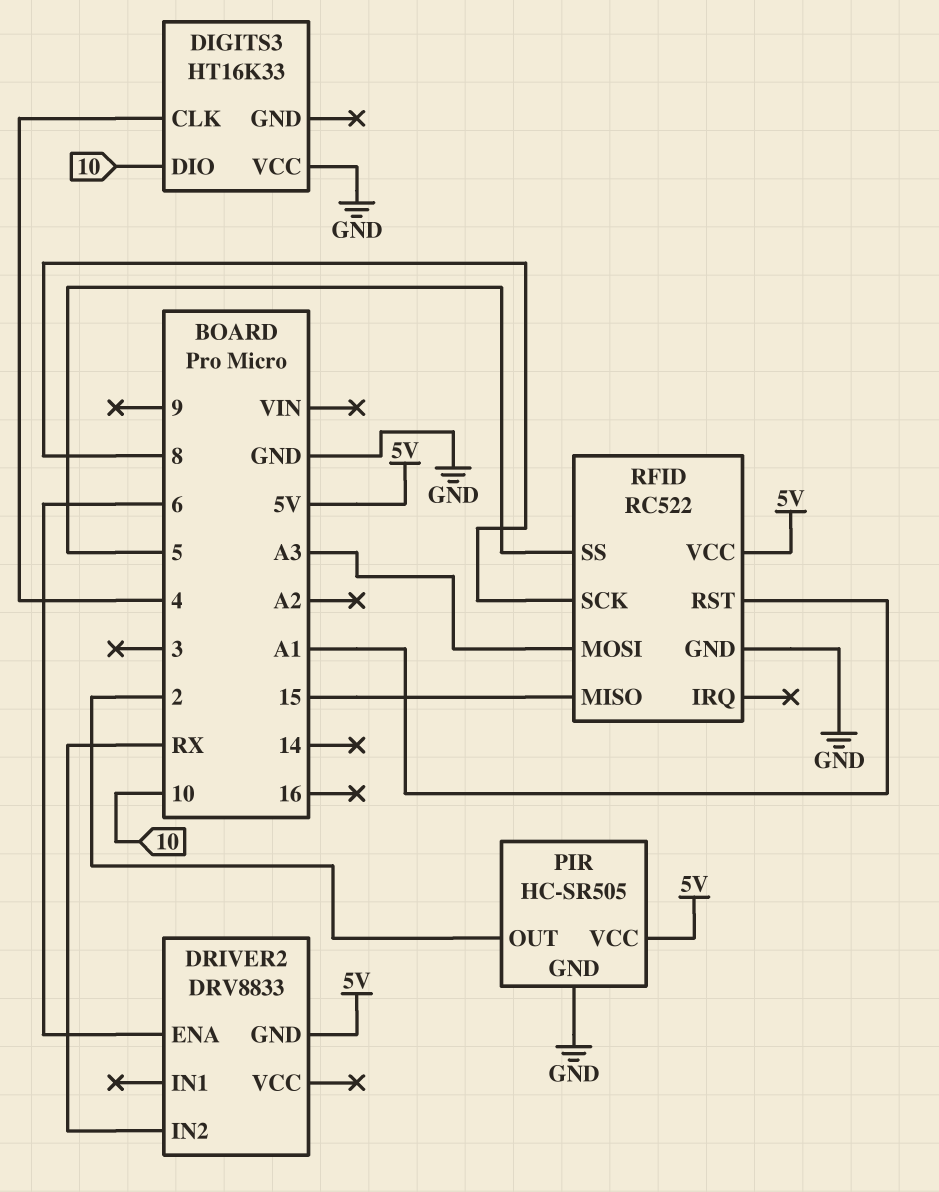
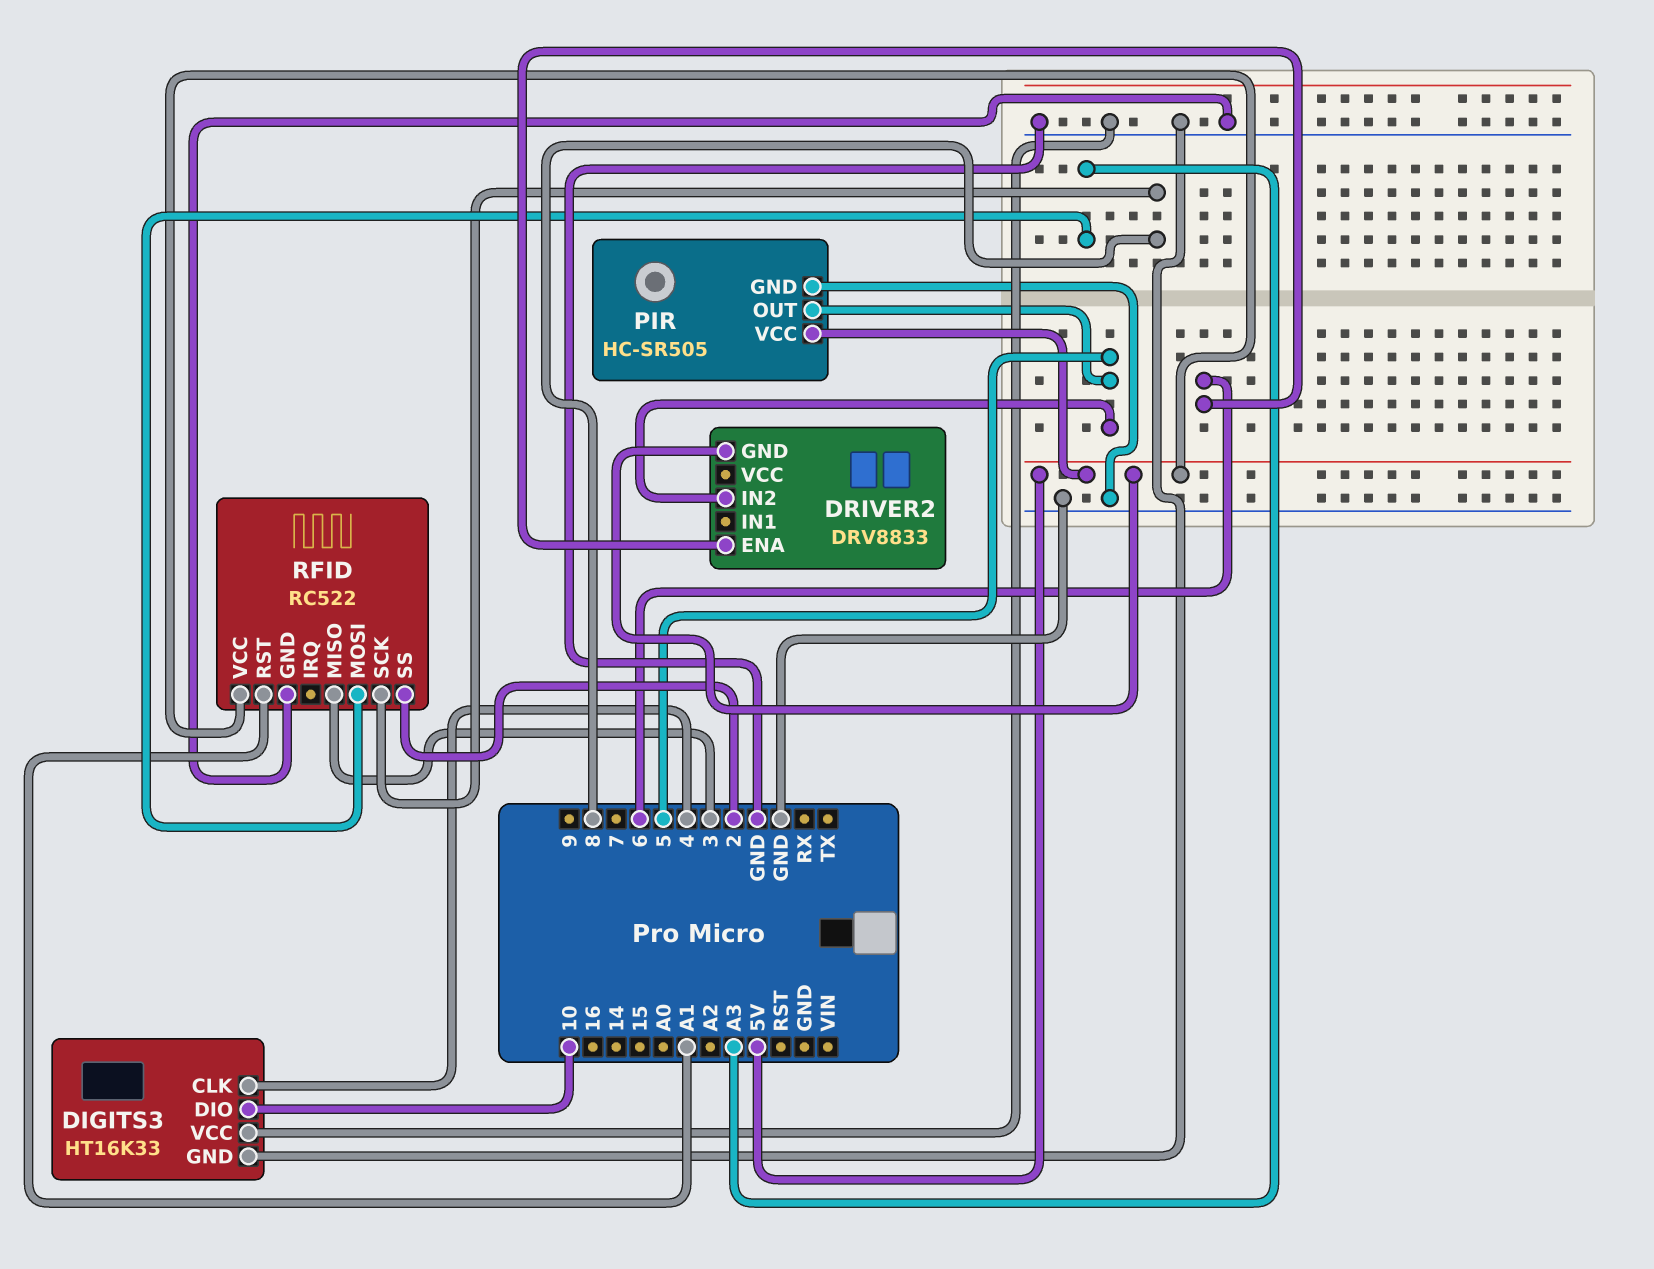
DIGITS3 pin GND: none -> GND
DRIVER2 pin IN2: RX -> 5
PIR pin OUT: 2 -> 5
RFID pin MISO: 15 -> 3
RFID pin SS: 5 -> 2

